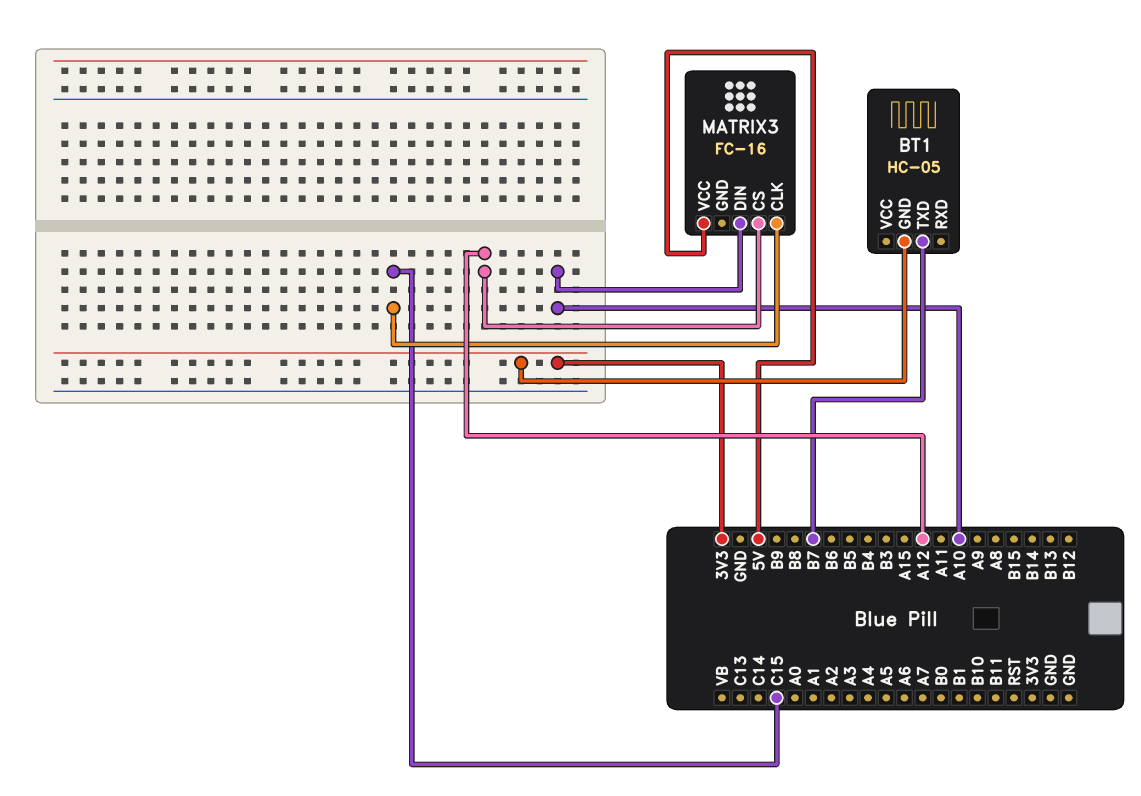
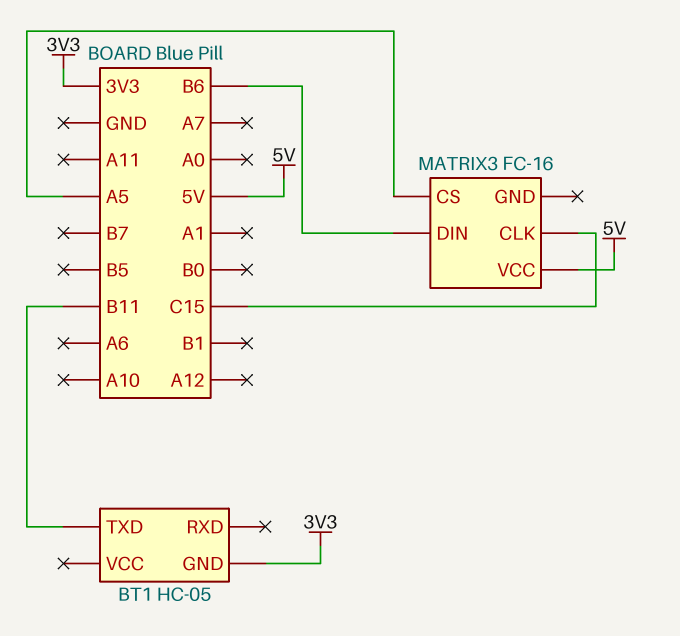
BT1 pin TXD: B7 -> B11
MATRIX3 pin CS: A12 -> A5
MATRIX3 pin DIN: A10 -> B6

